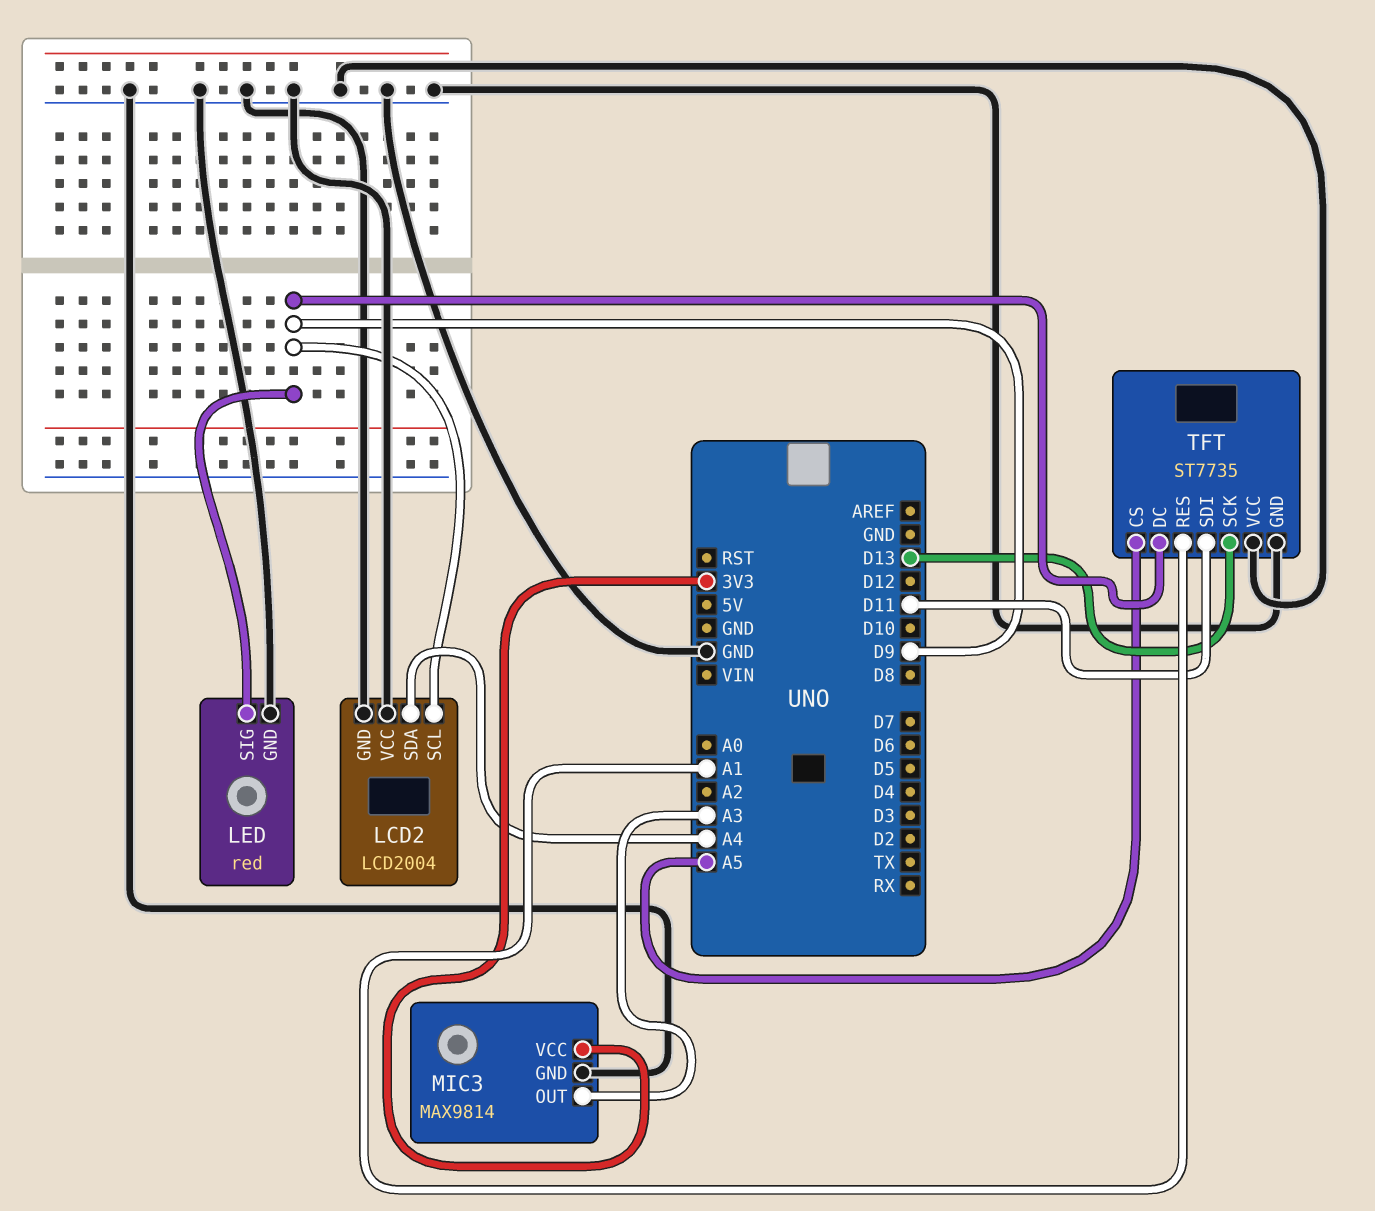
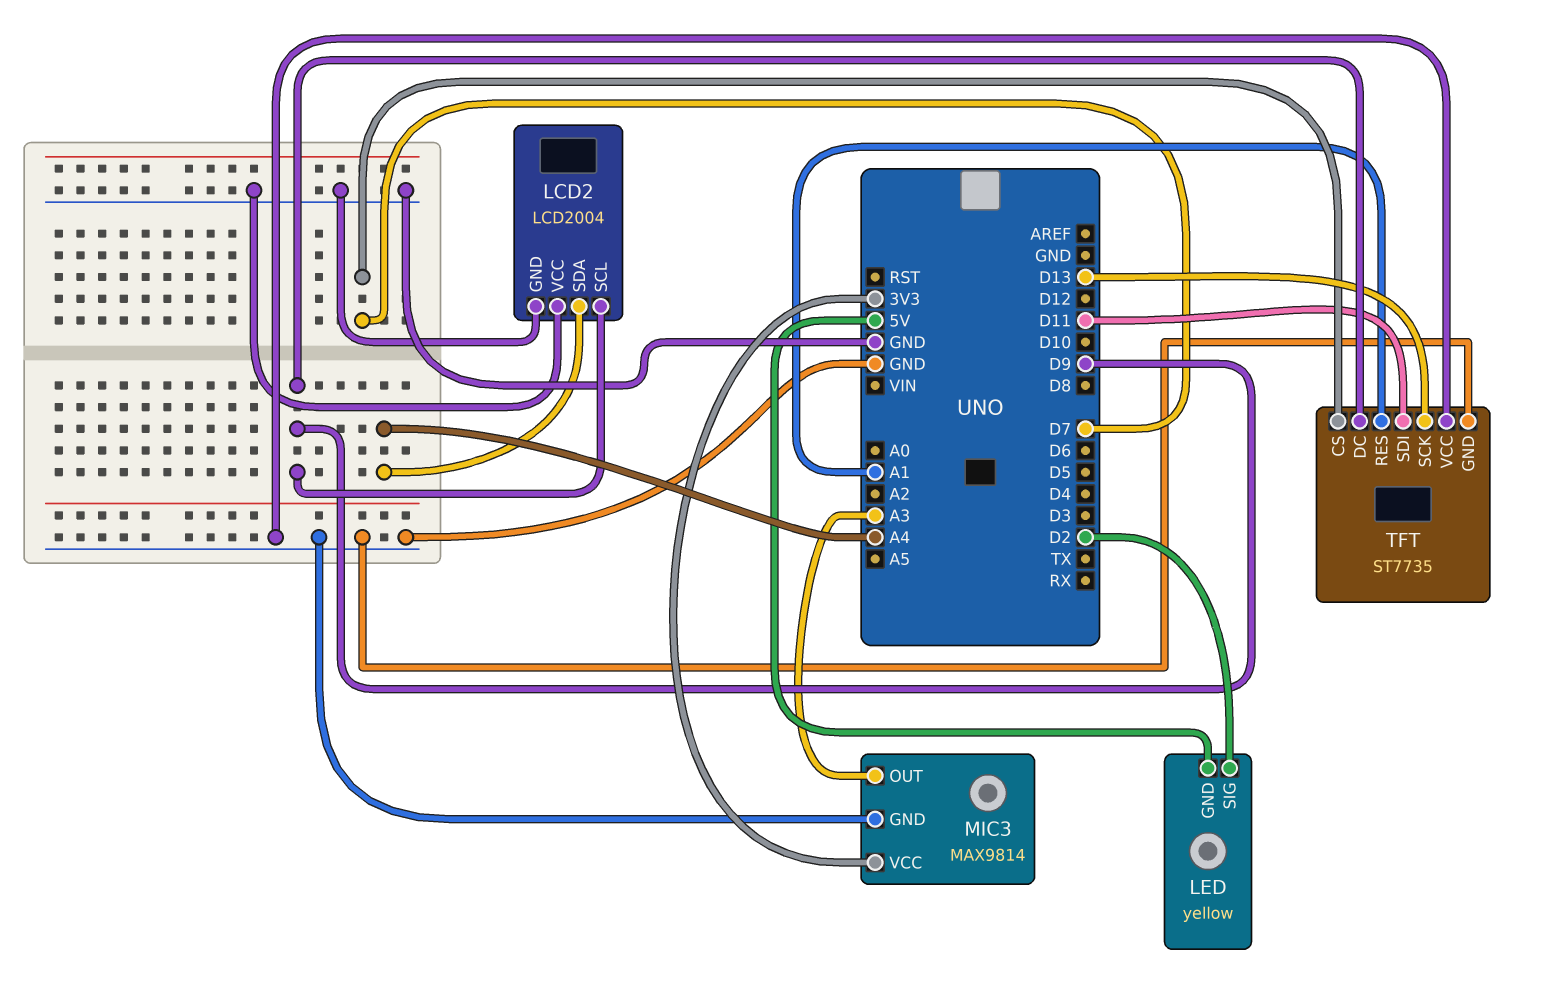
LED: red -> yellow
LED pin GND: GND -> 5V
LED pin SIG: D9 -> D2
TFT pin CS: A5 -> D7

